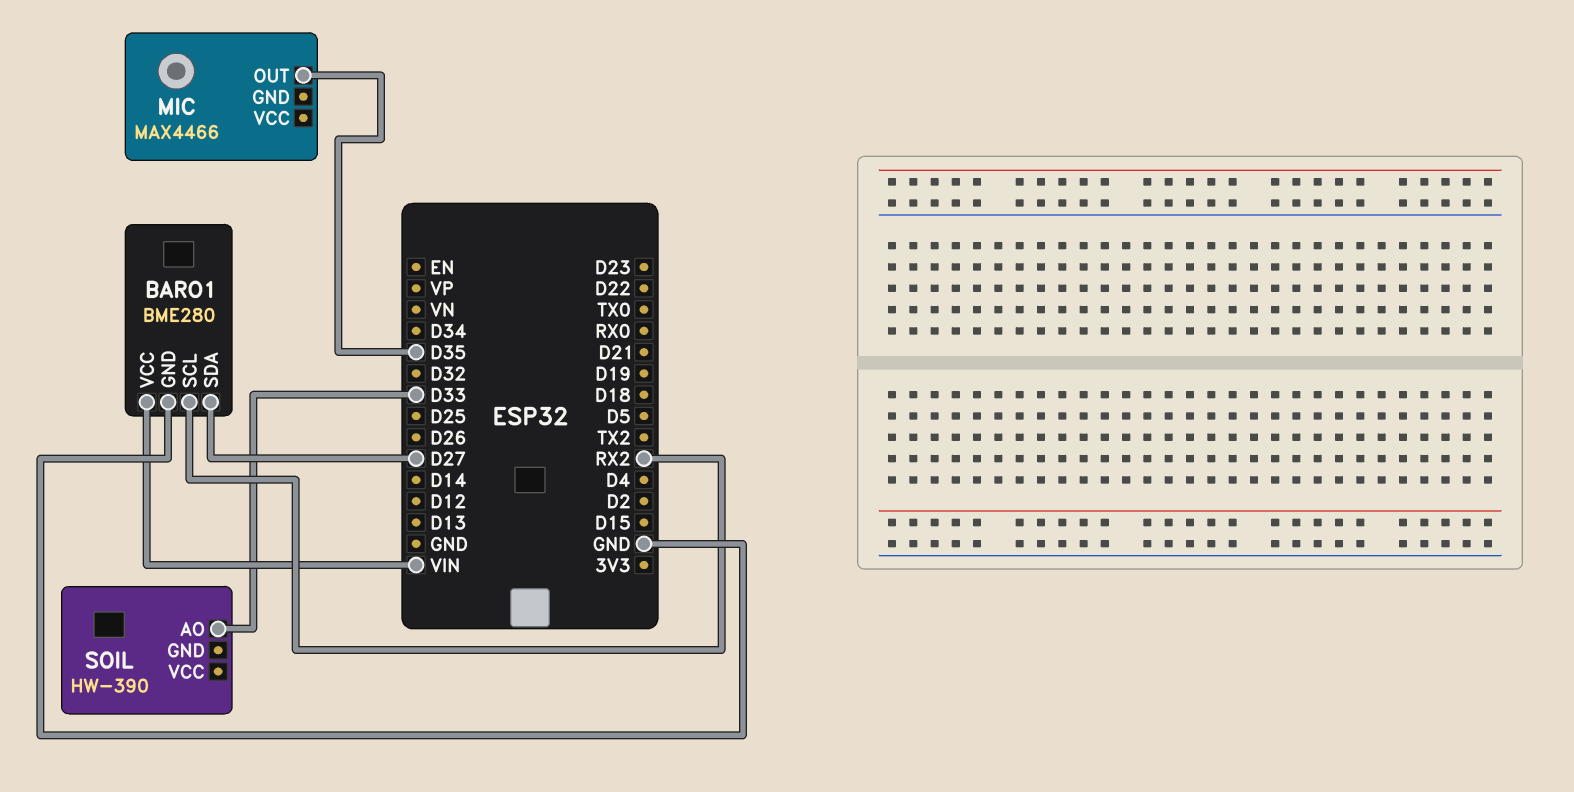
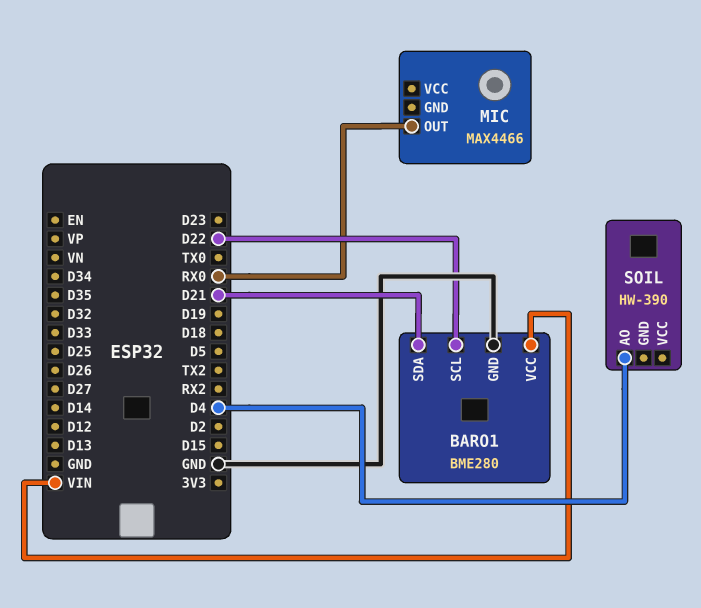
BARO1 pin SCL: RX2 -> D22
BARO1 pin SDA: D27 -> D21
MIC pin OUT: D35 -> RX0
SOIL pin AO: D33 -> D4

